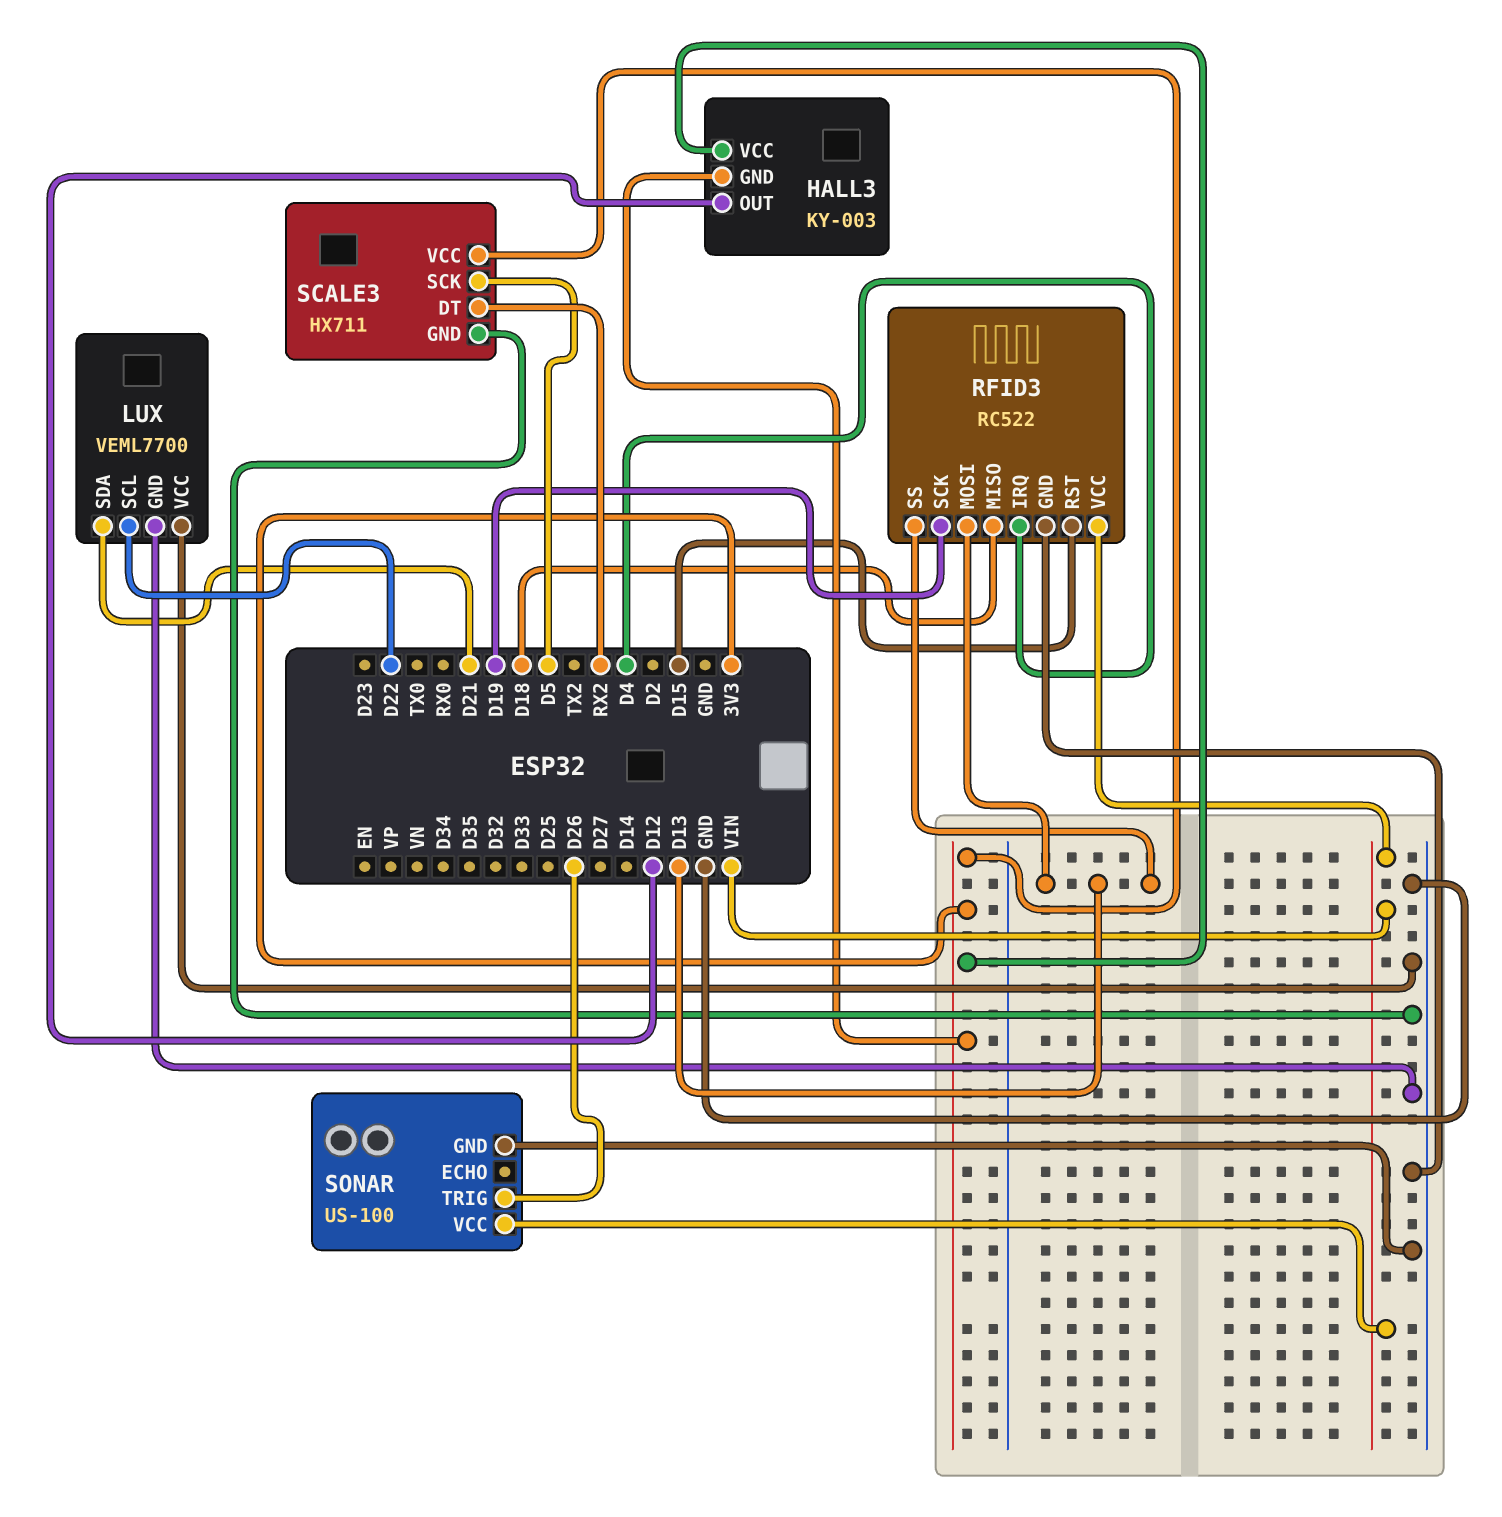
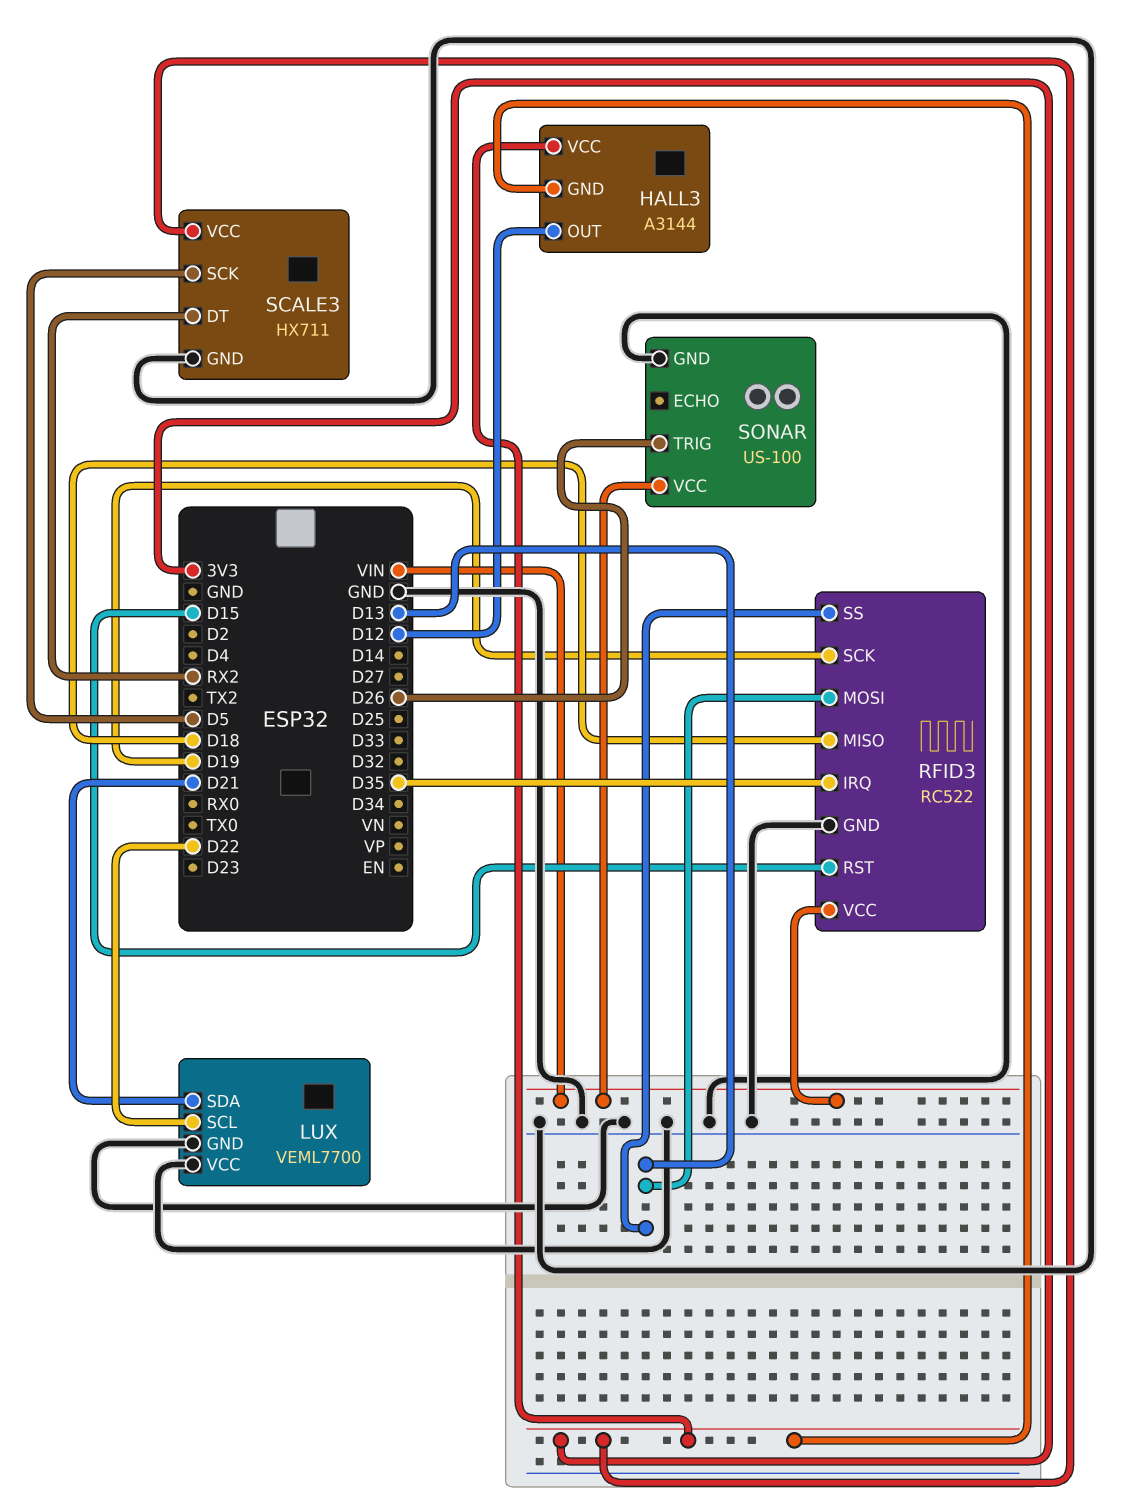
HALL3: KY-003 -> A3144
RFID3 pin IRQ: D4 -> D35

